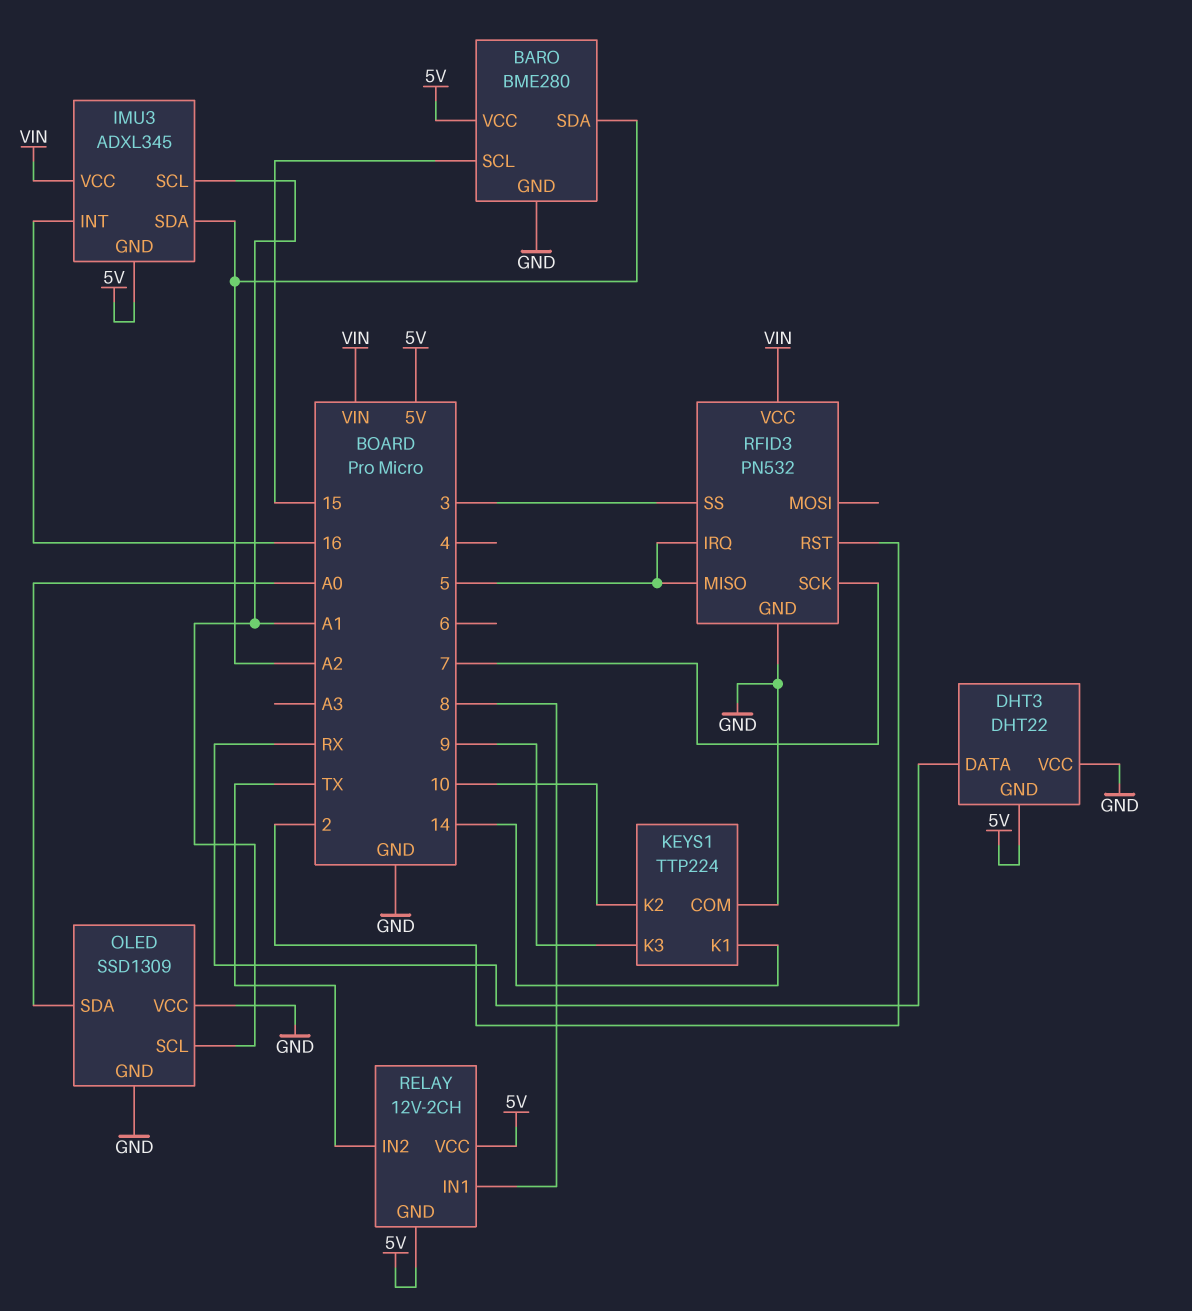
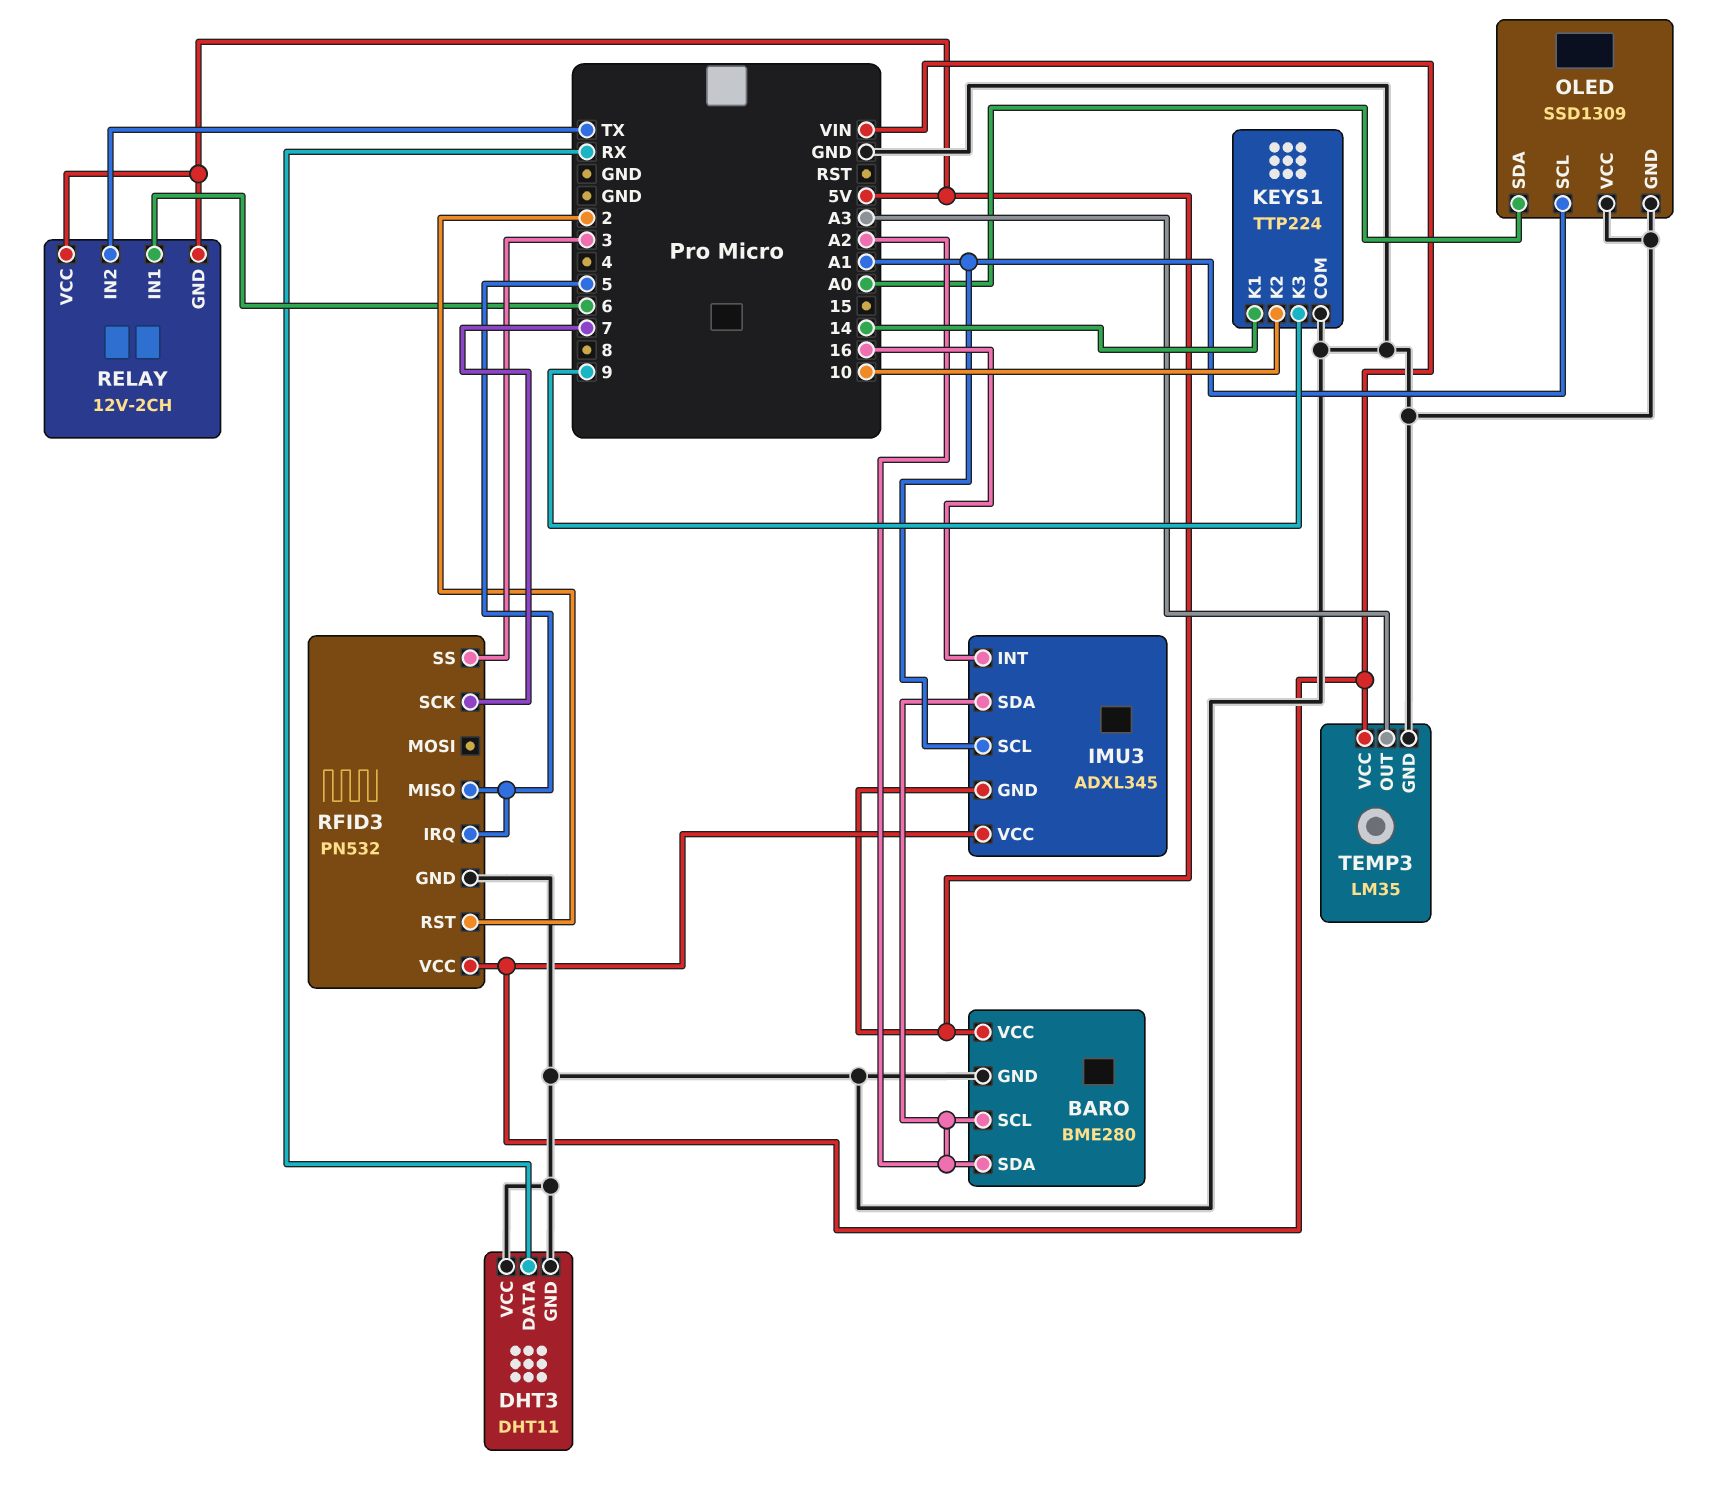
BARO pin SCL: 15 -> A2
DHT3: DHT22 -> DHT11
DHT3 pin GND: 5V -> GND
RELAY pin IN1: 8 -> 6
TEMP3: none -> LM35
TEMP3 pin GND: none -> GND
TEMP3 pin OUT: none -> A3
TEMP3 pin VCC: none -> VIN

